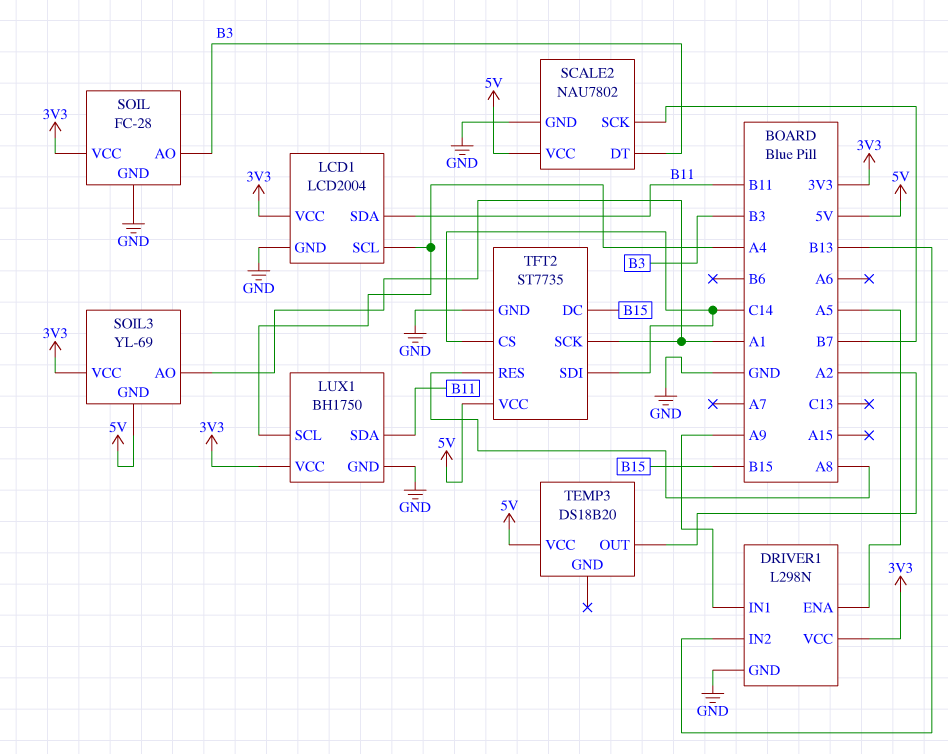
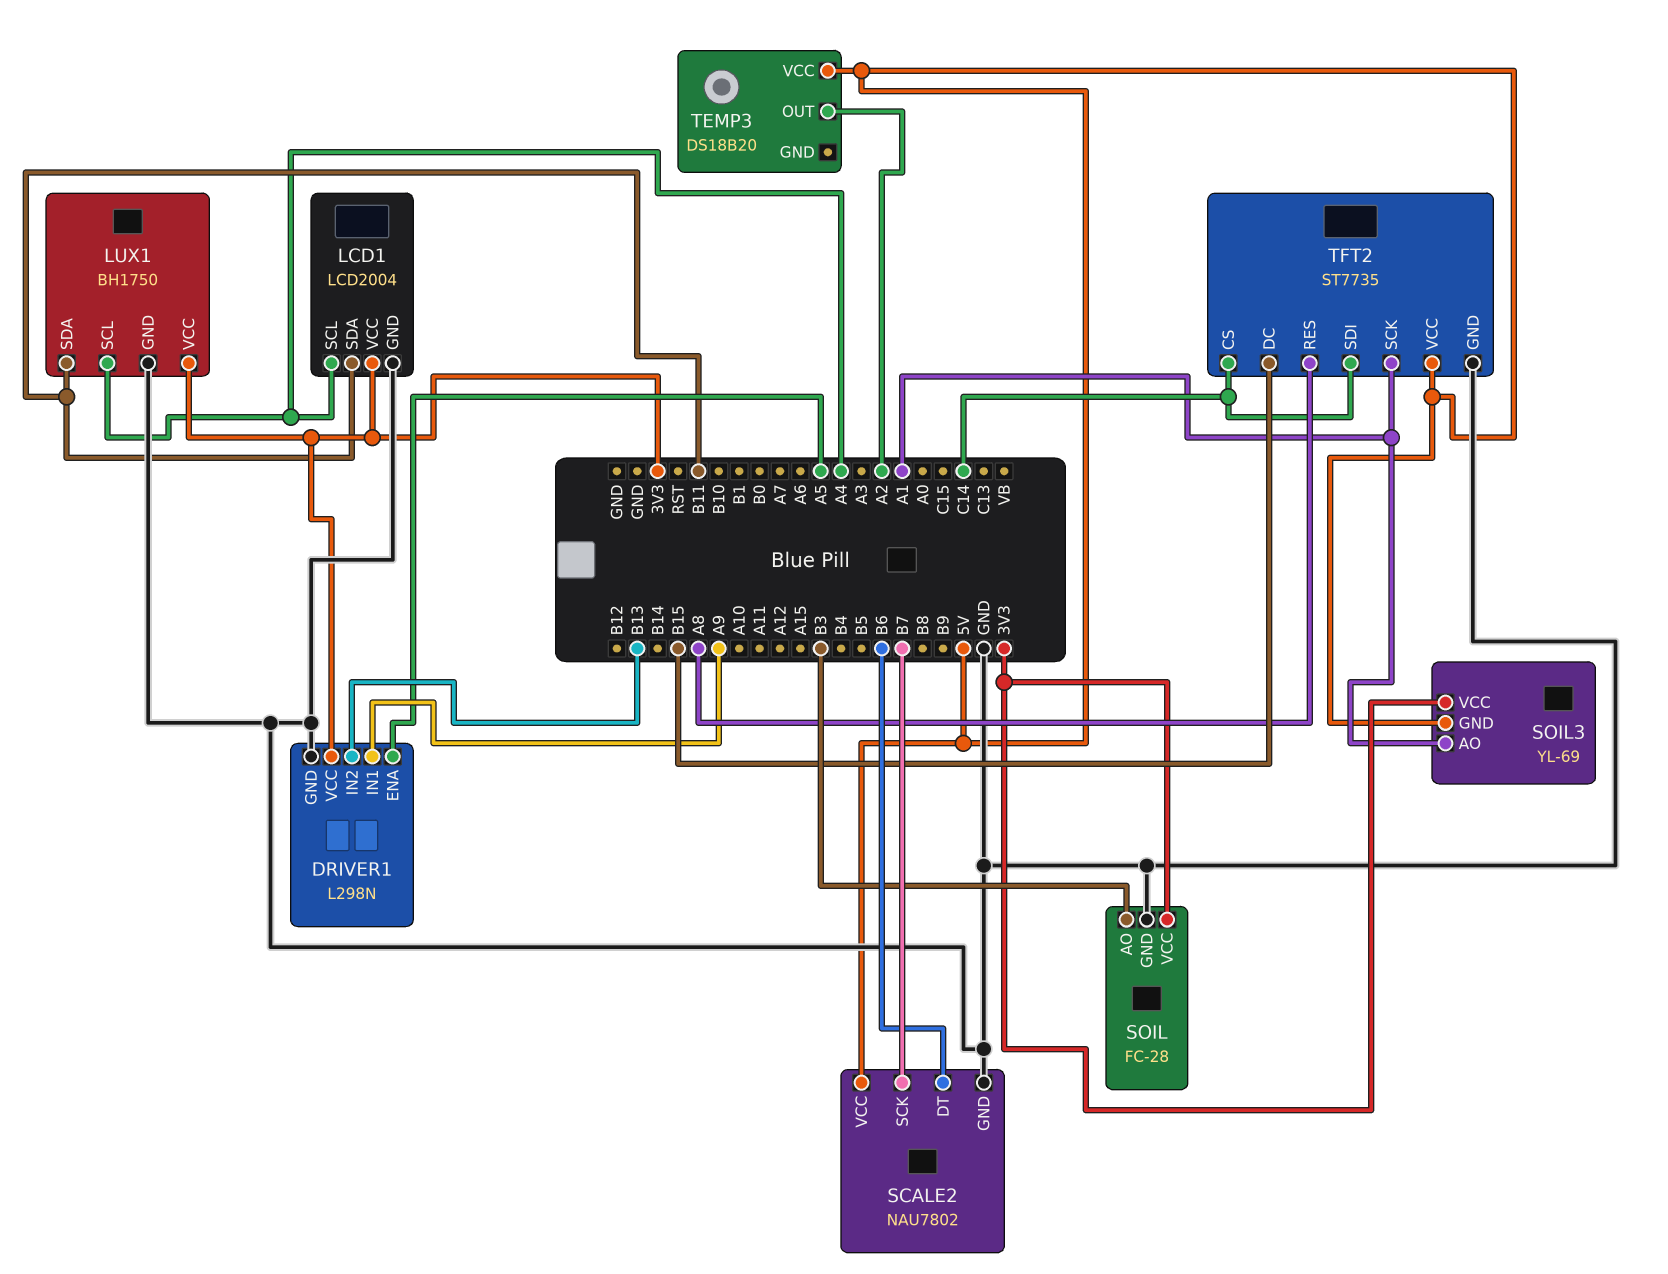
SCALE2 pin DT: B3 -> B6

